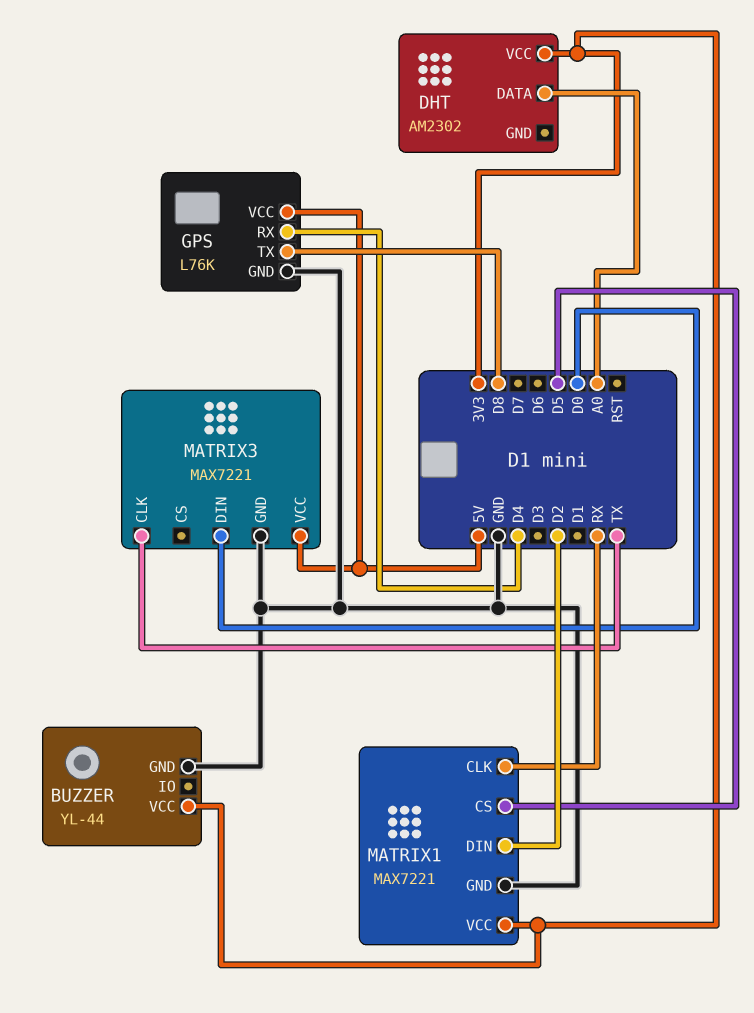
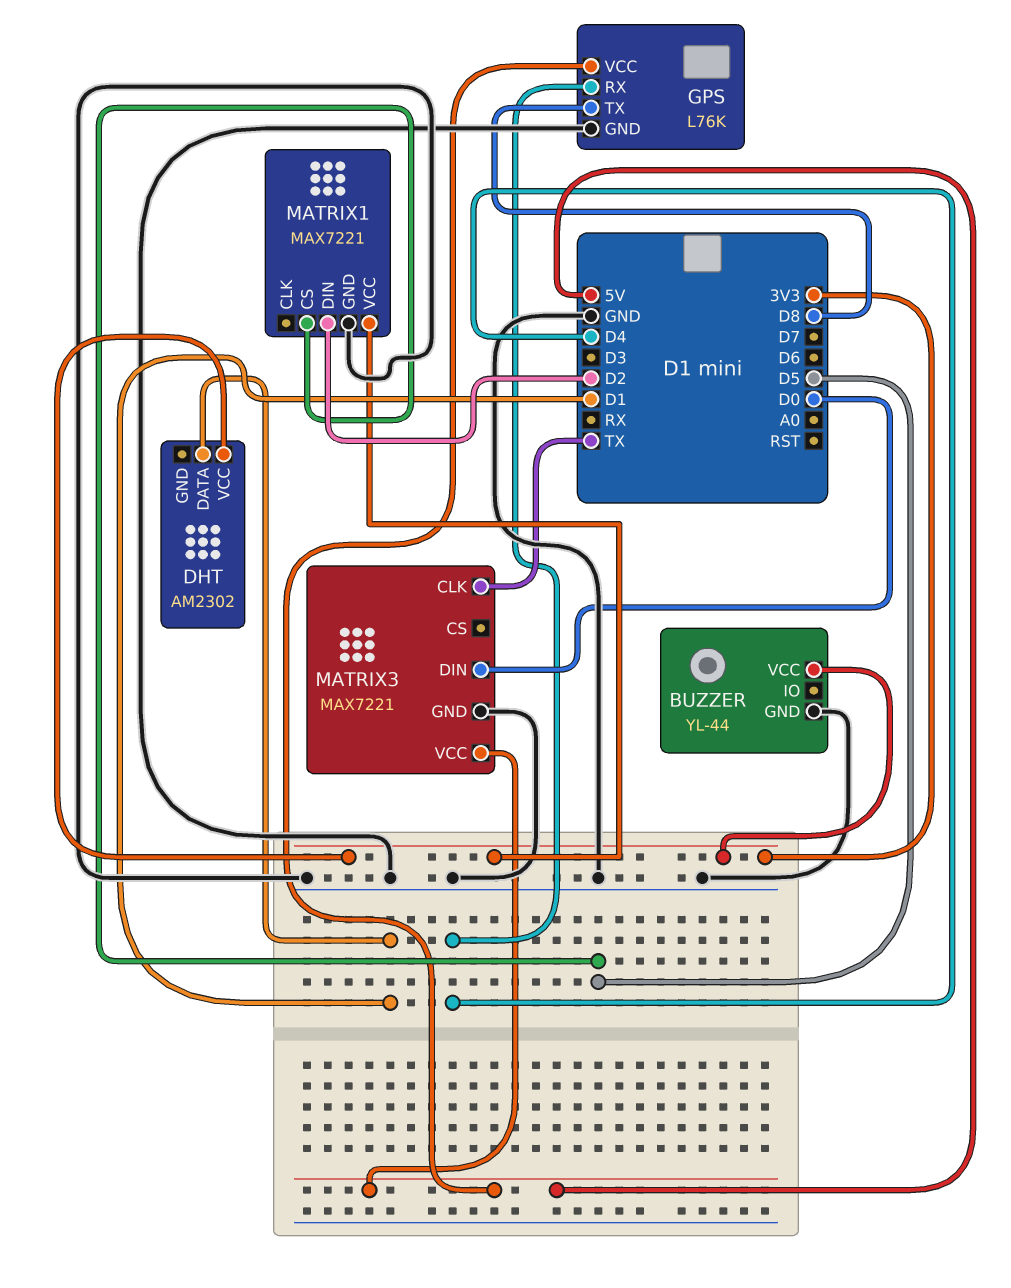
DHT pin DATA: A0 -> D1
MATRIX1 pin CLK: RX -> none

